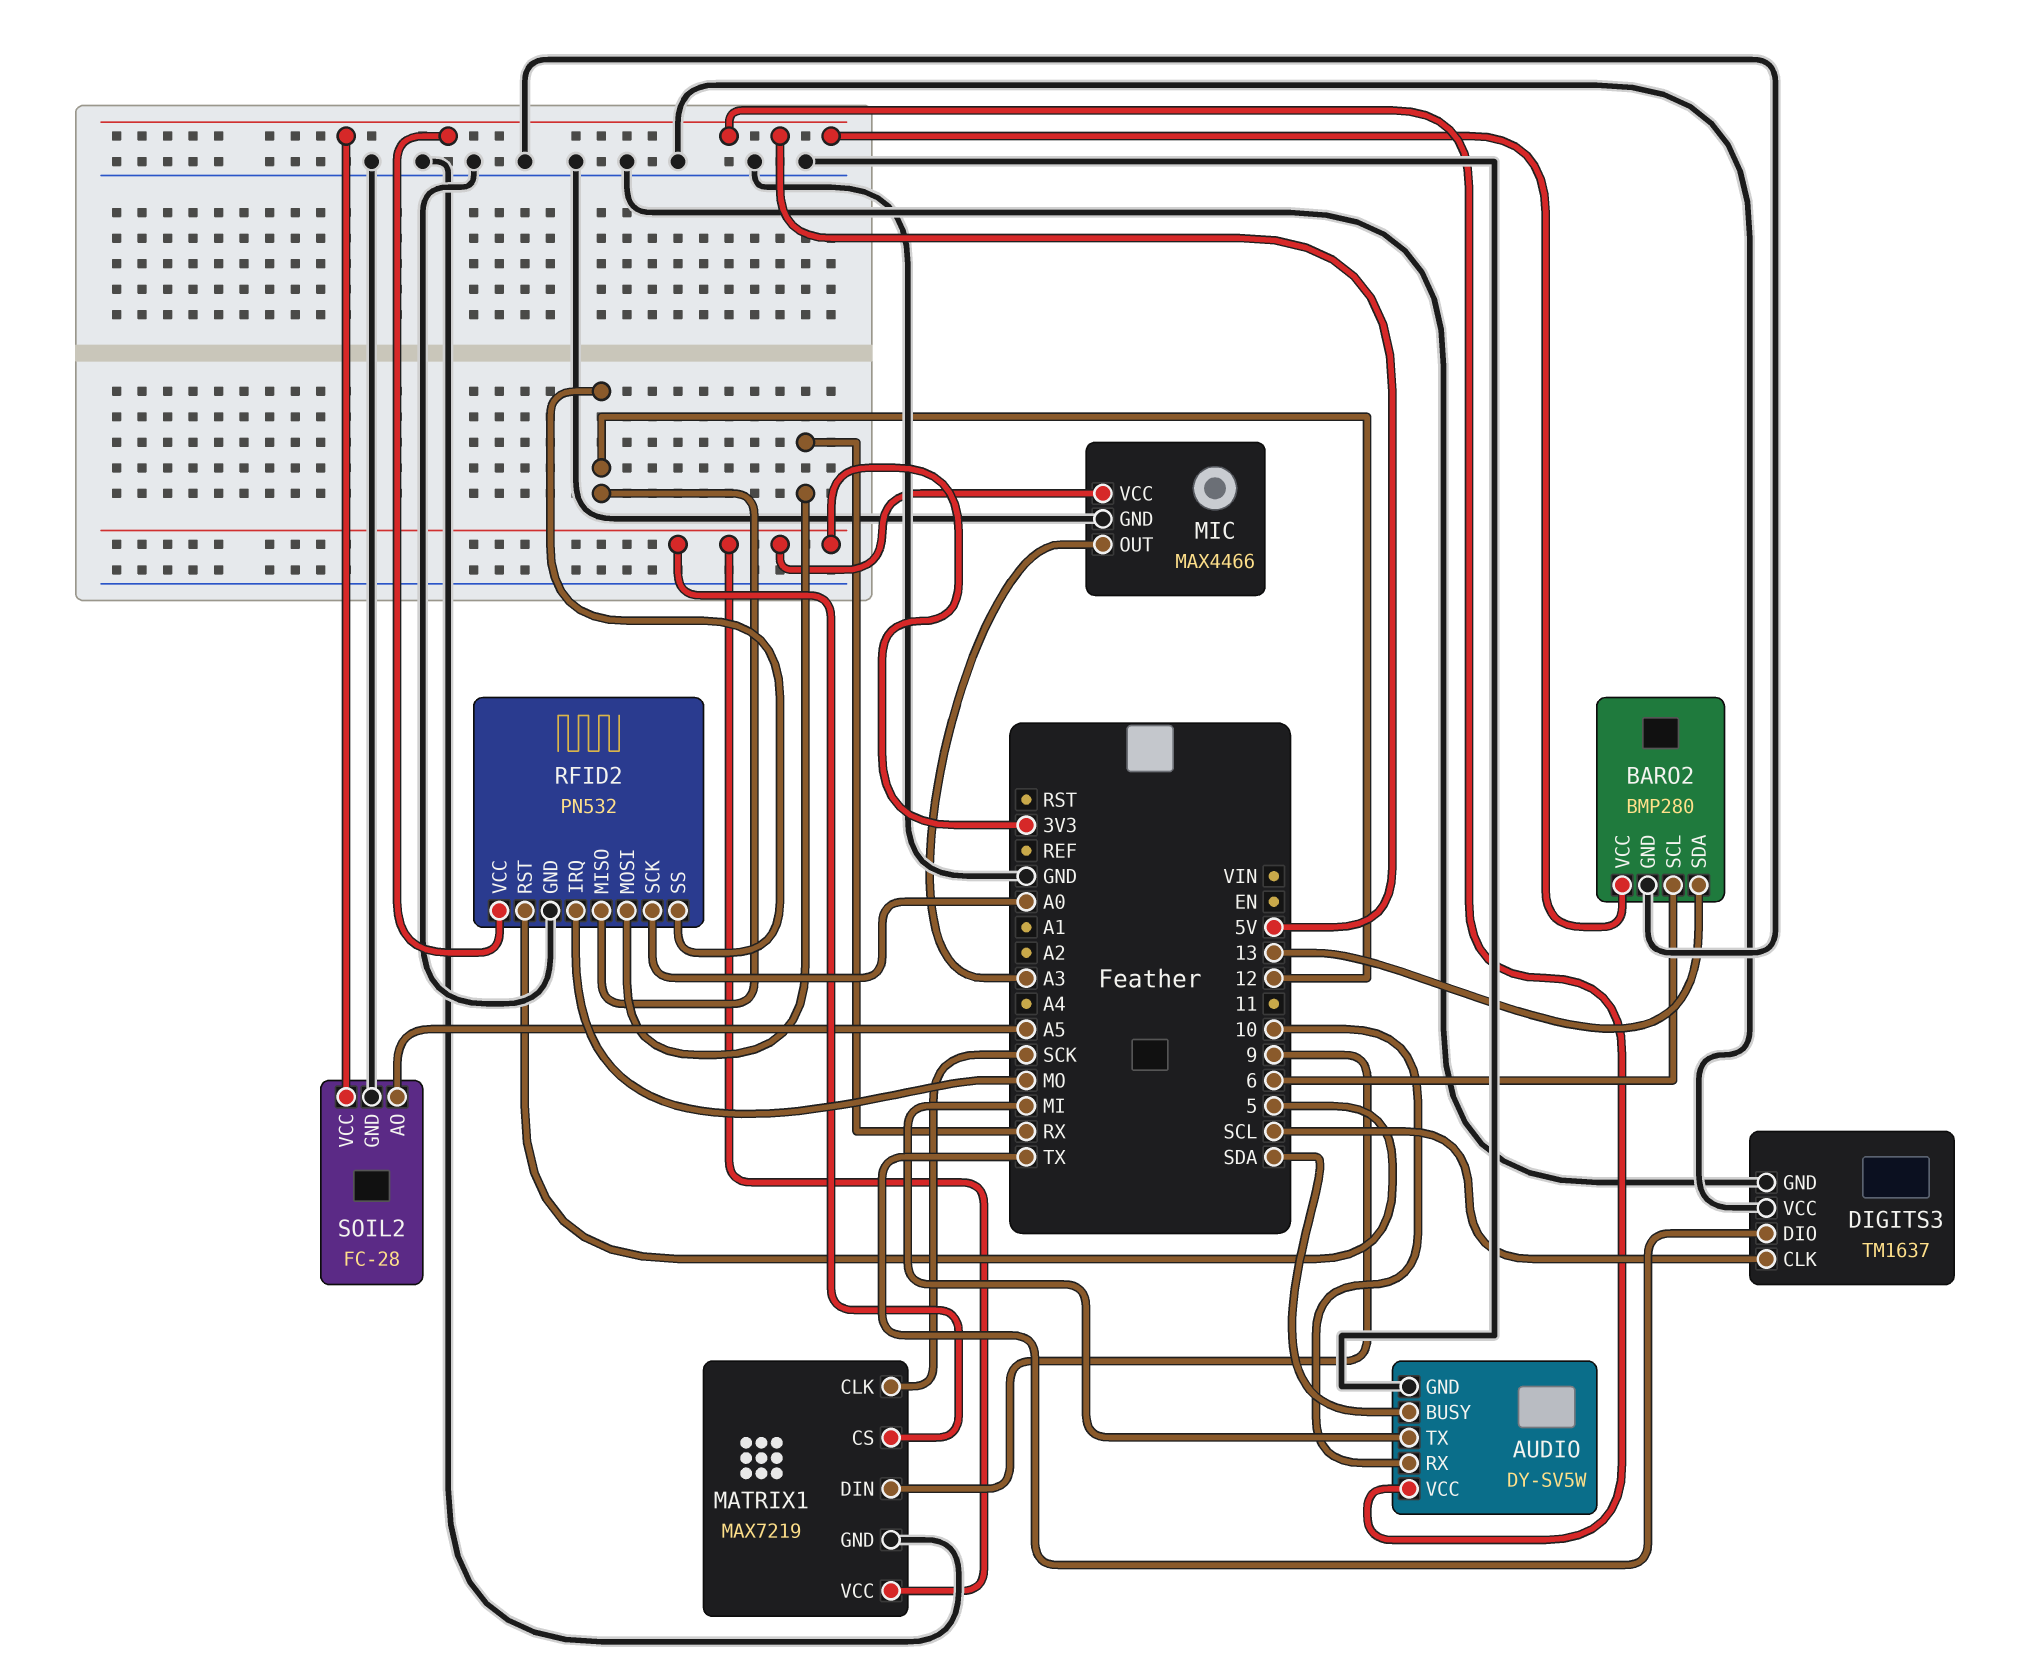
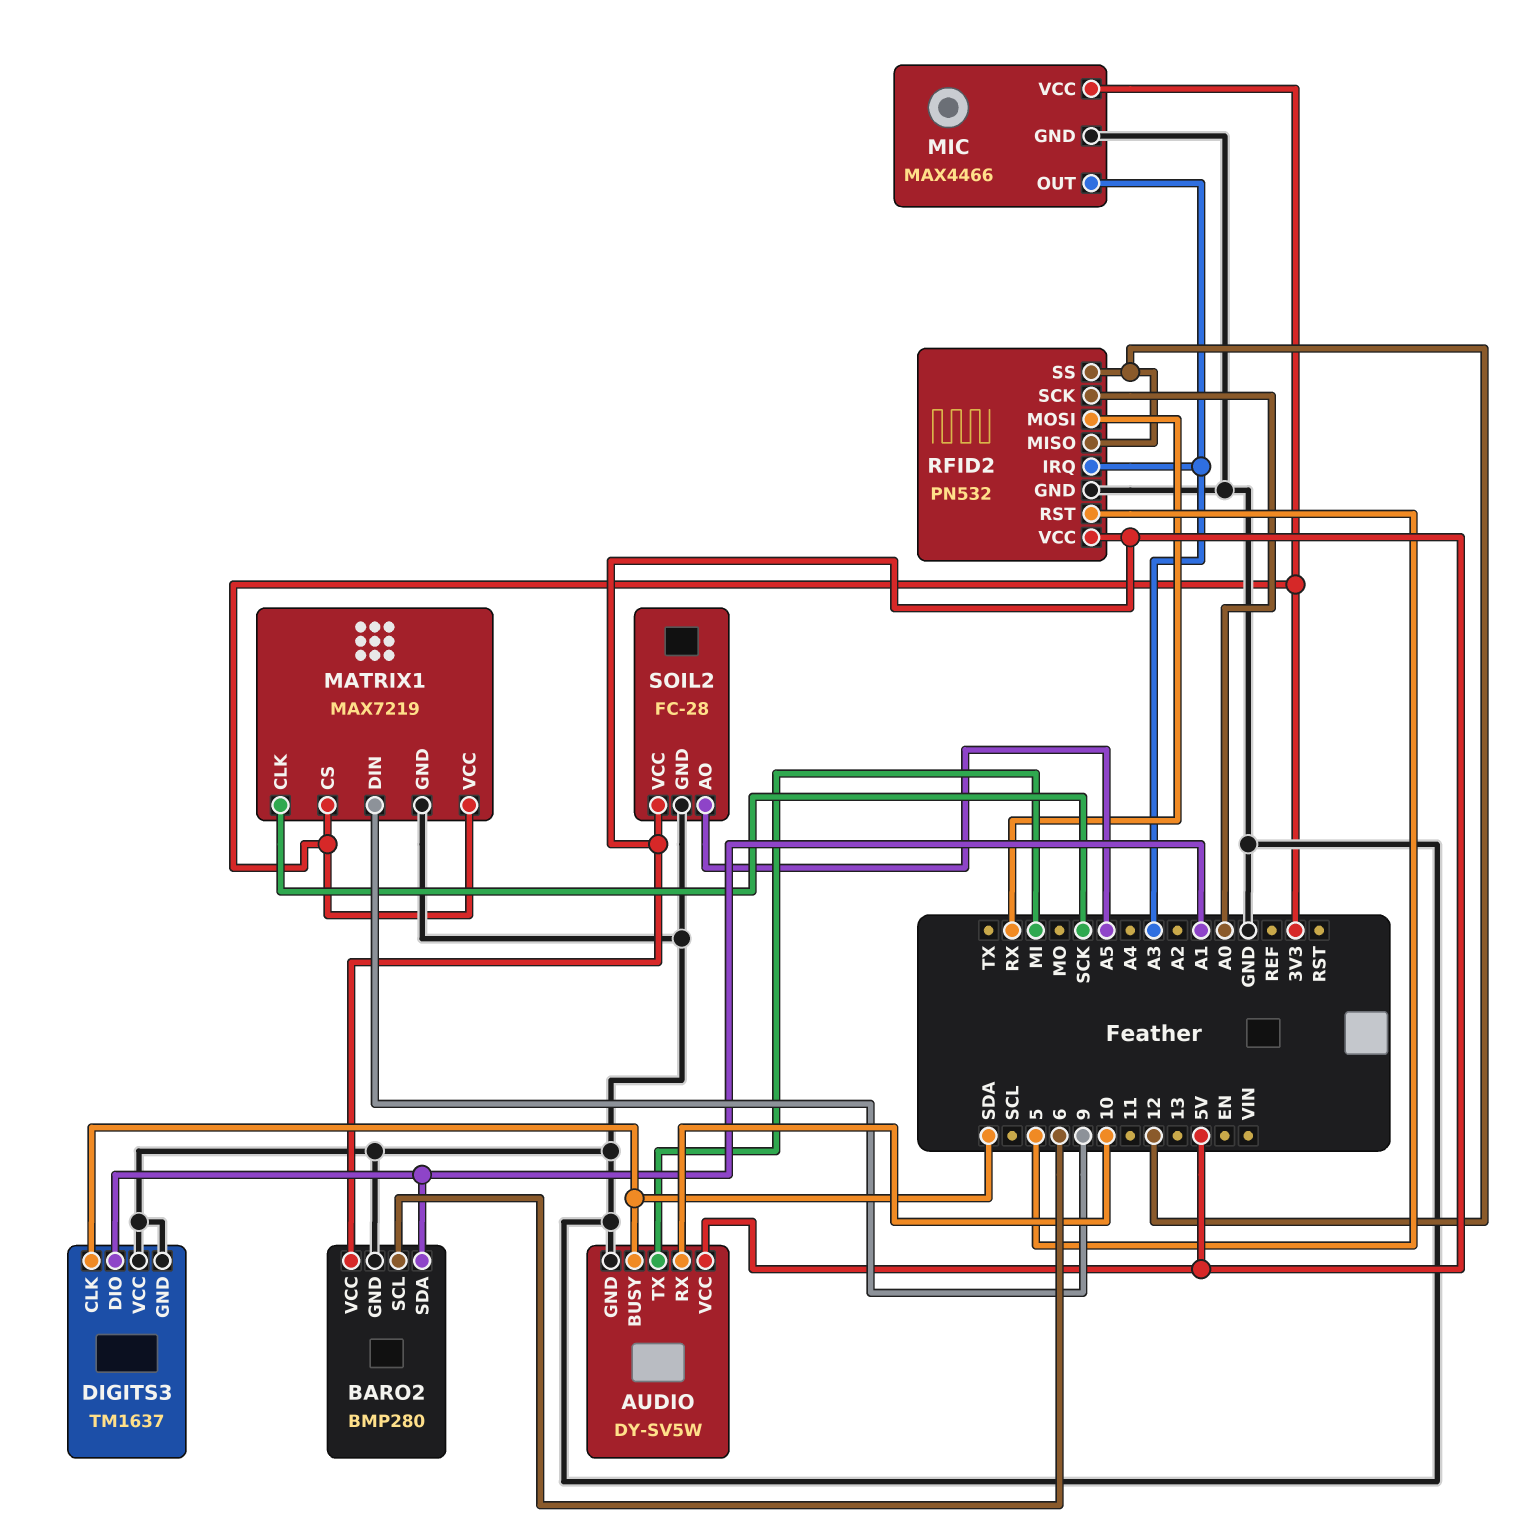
BARO2 pin SDA: 13 -> A1
DIGITS3 pin CLK: SCL -> SDA
DIGITS3 pin DIO: TX -> A1
RFID2 pin IRQ: MO -> A3

